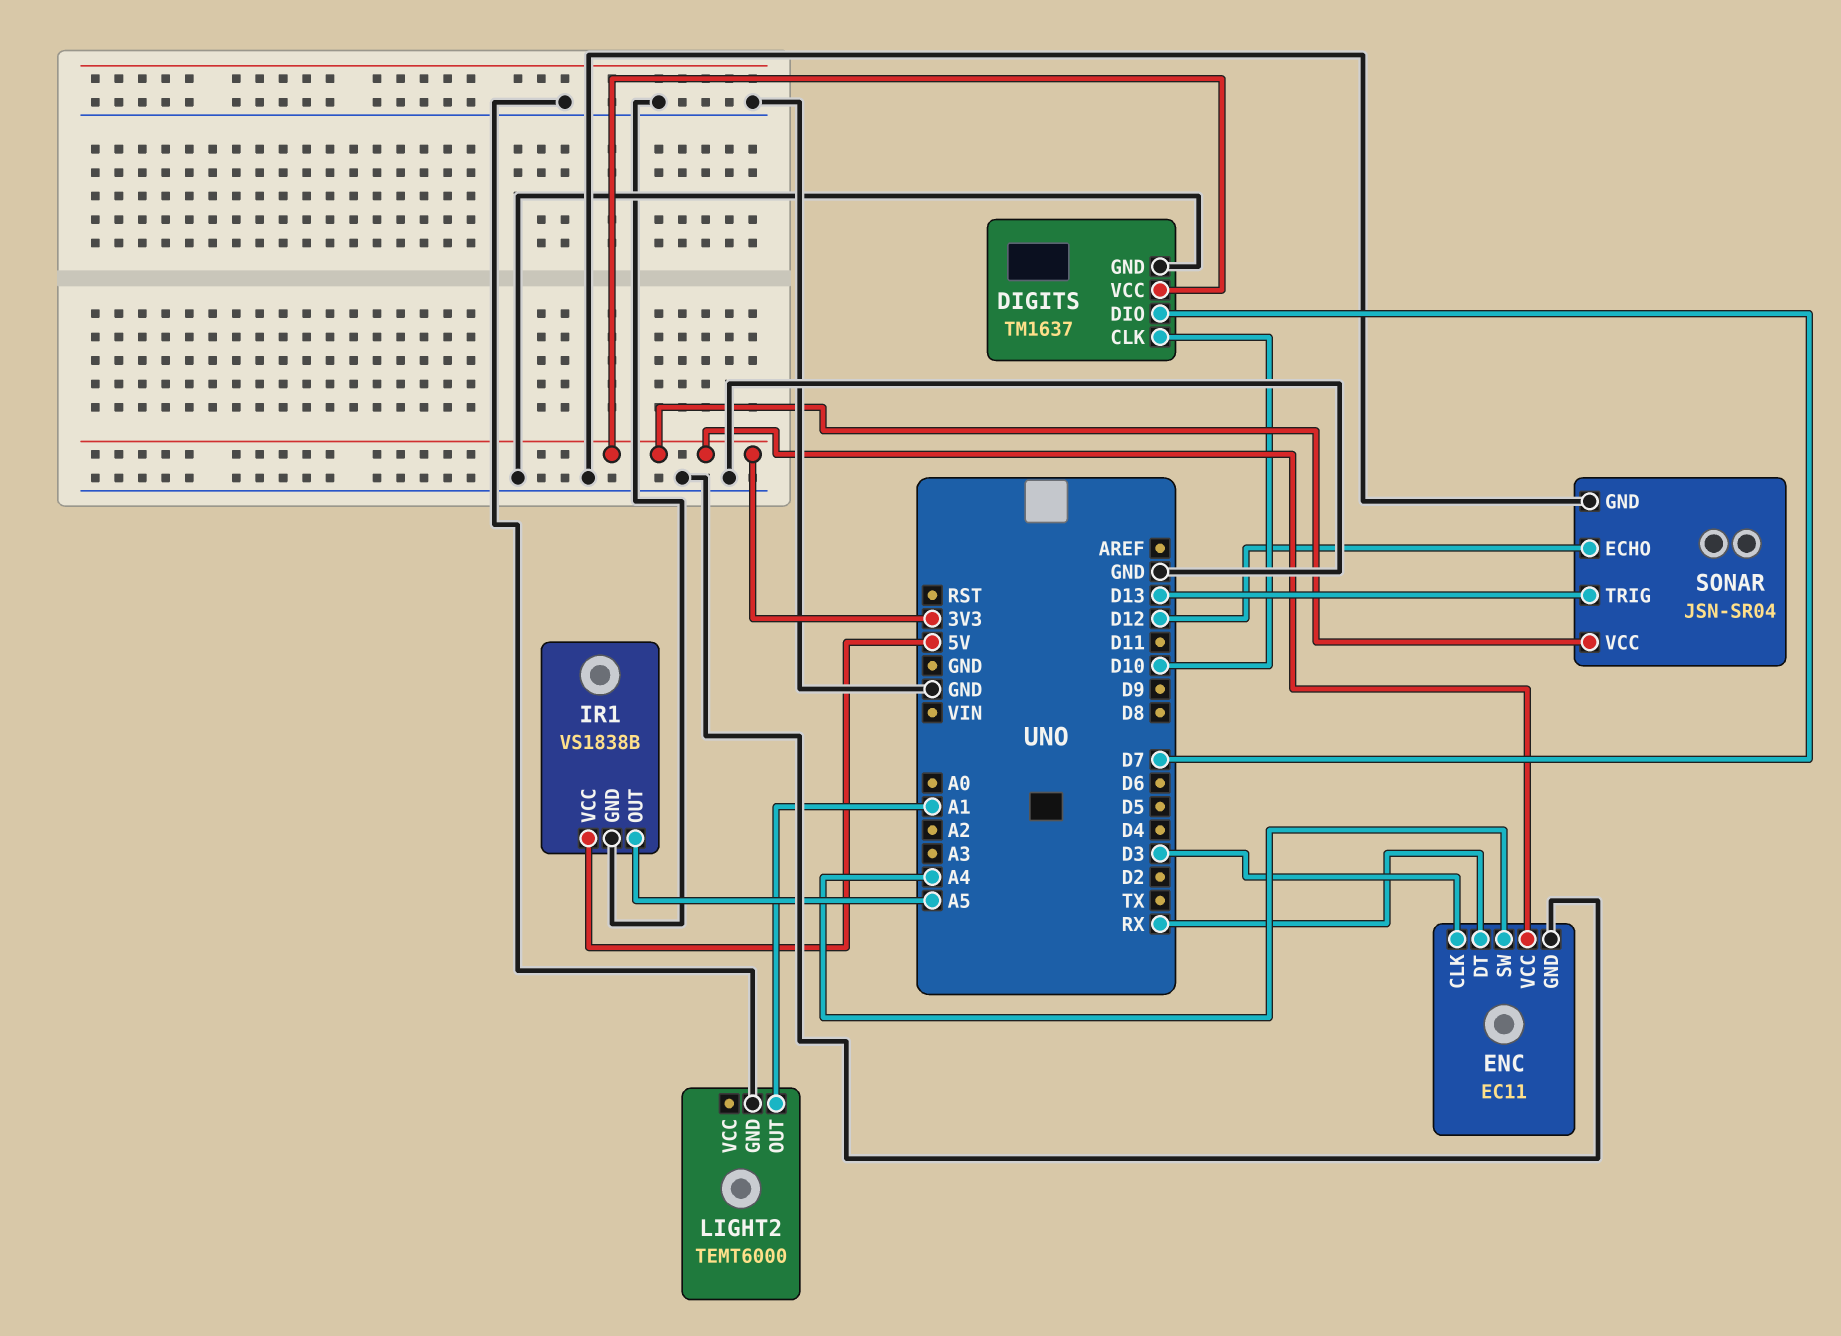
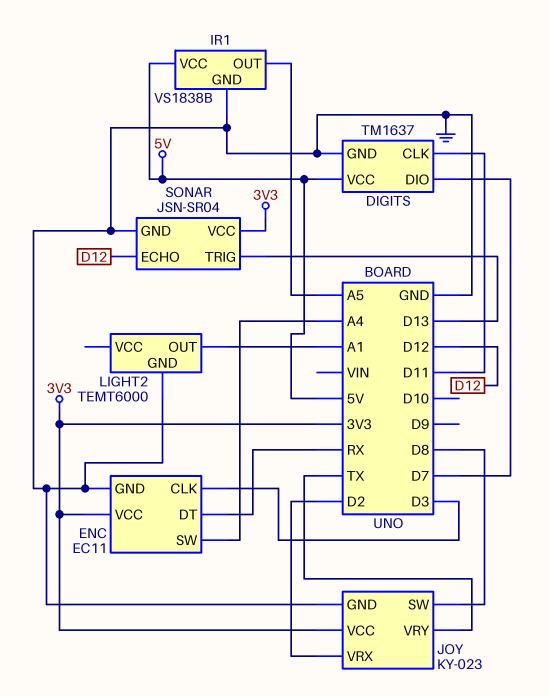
DIGITS pin CLK: D10 -> D11
DIGITS pin VCC: 3V3 -> 5V
JOY: none -> KY-023
JOY pin GND: none -> GND
JOY pin SW: none -> D8
JOY pin VCC: none -> 3V3
JOY pin VRX: none -> D2
JOY pin VRY: none -> TX

